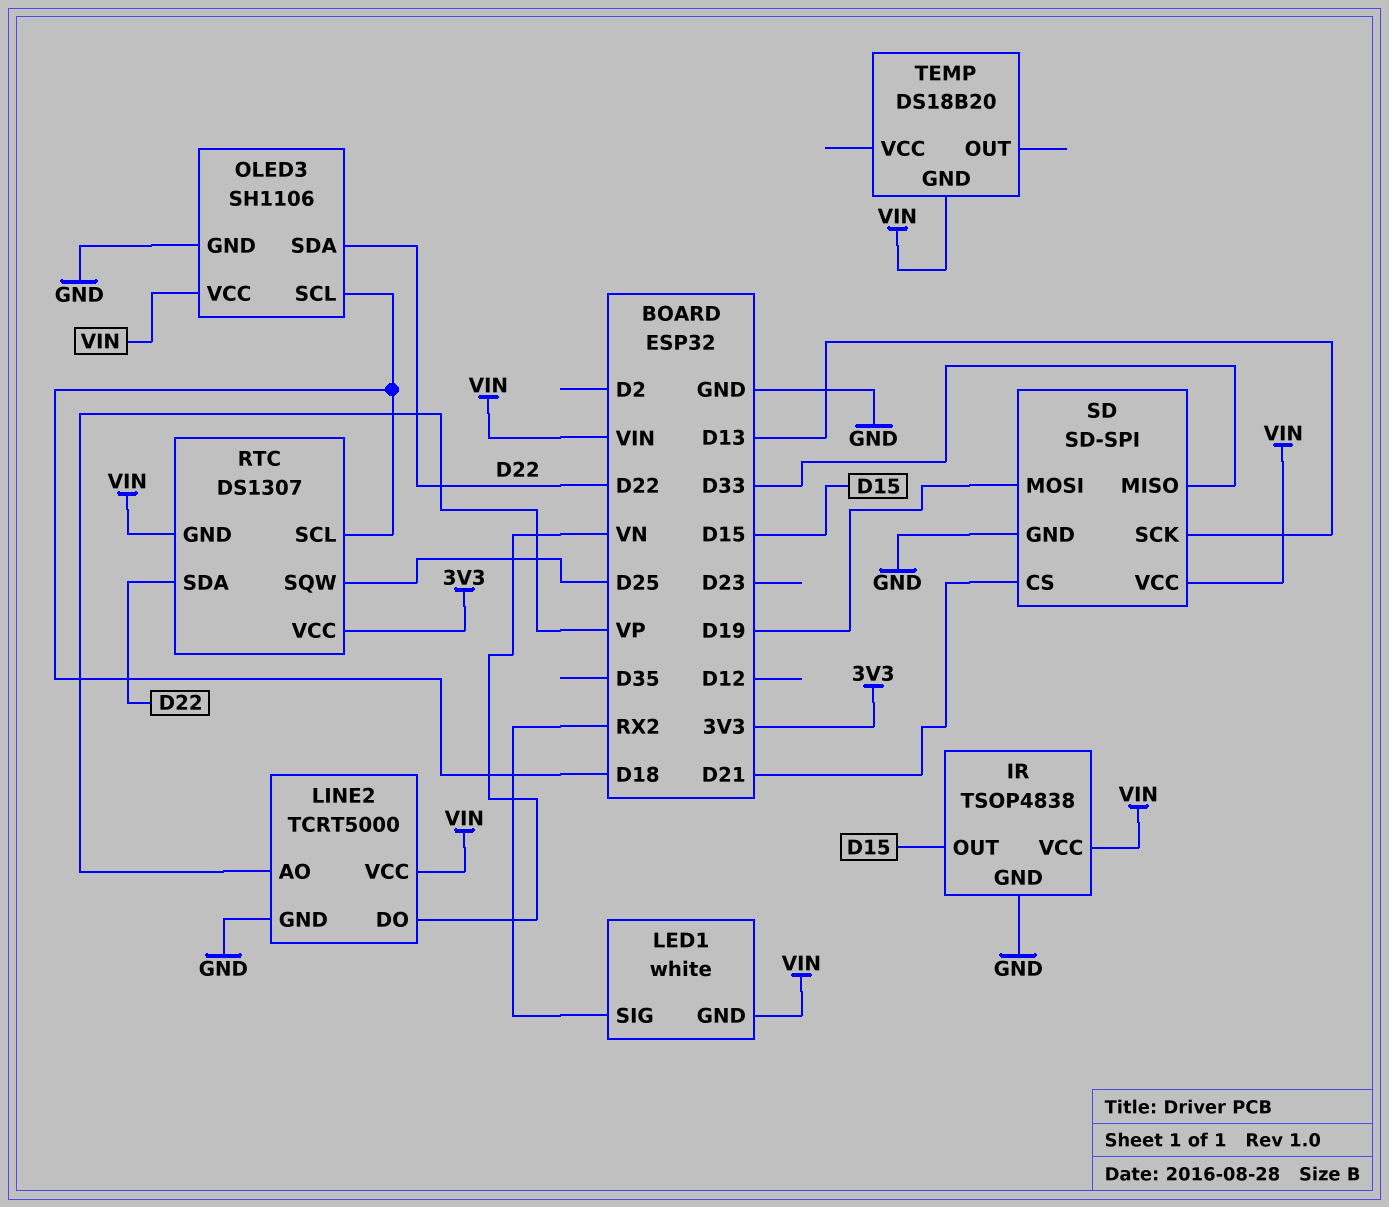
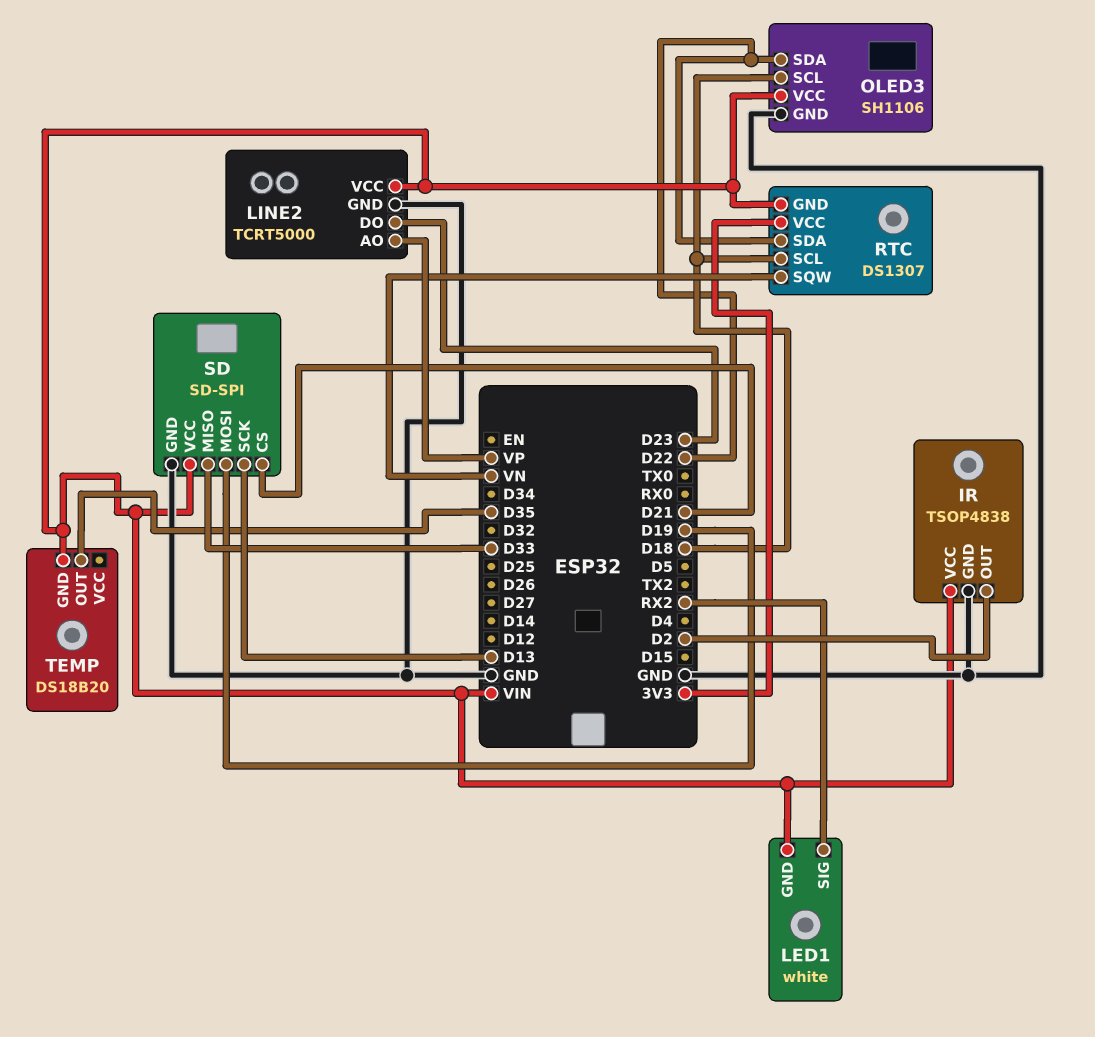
IR pin OUT: D15 -> D2
LINE2 pin DO: VN -> D23
RTC pin SQW: D25 -> VN
TEMP pin OUT: none -> D35

